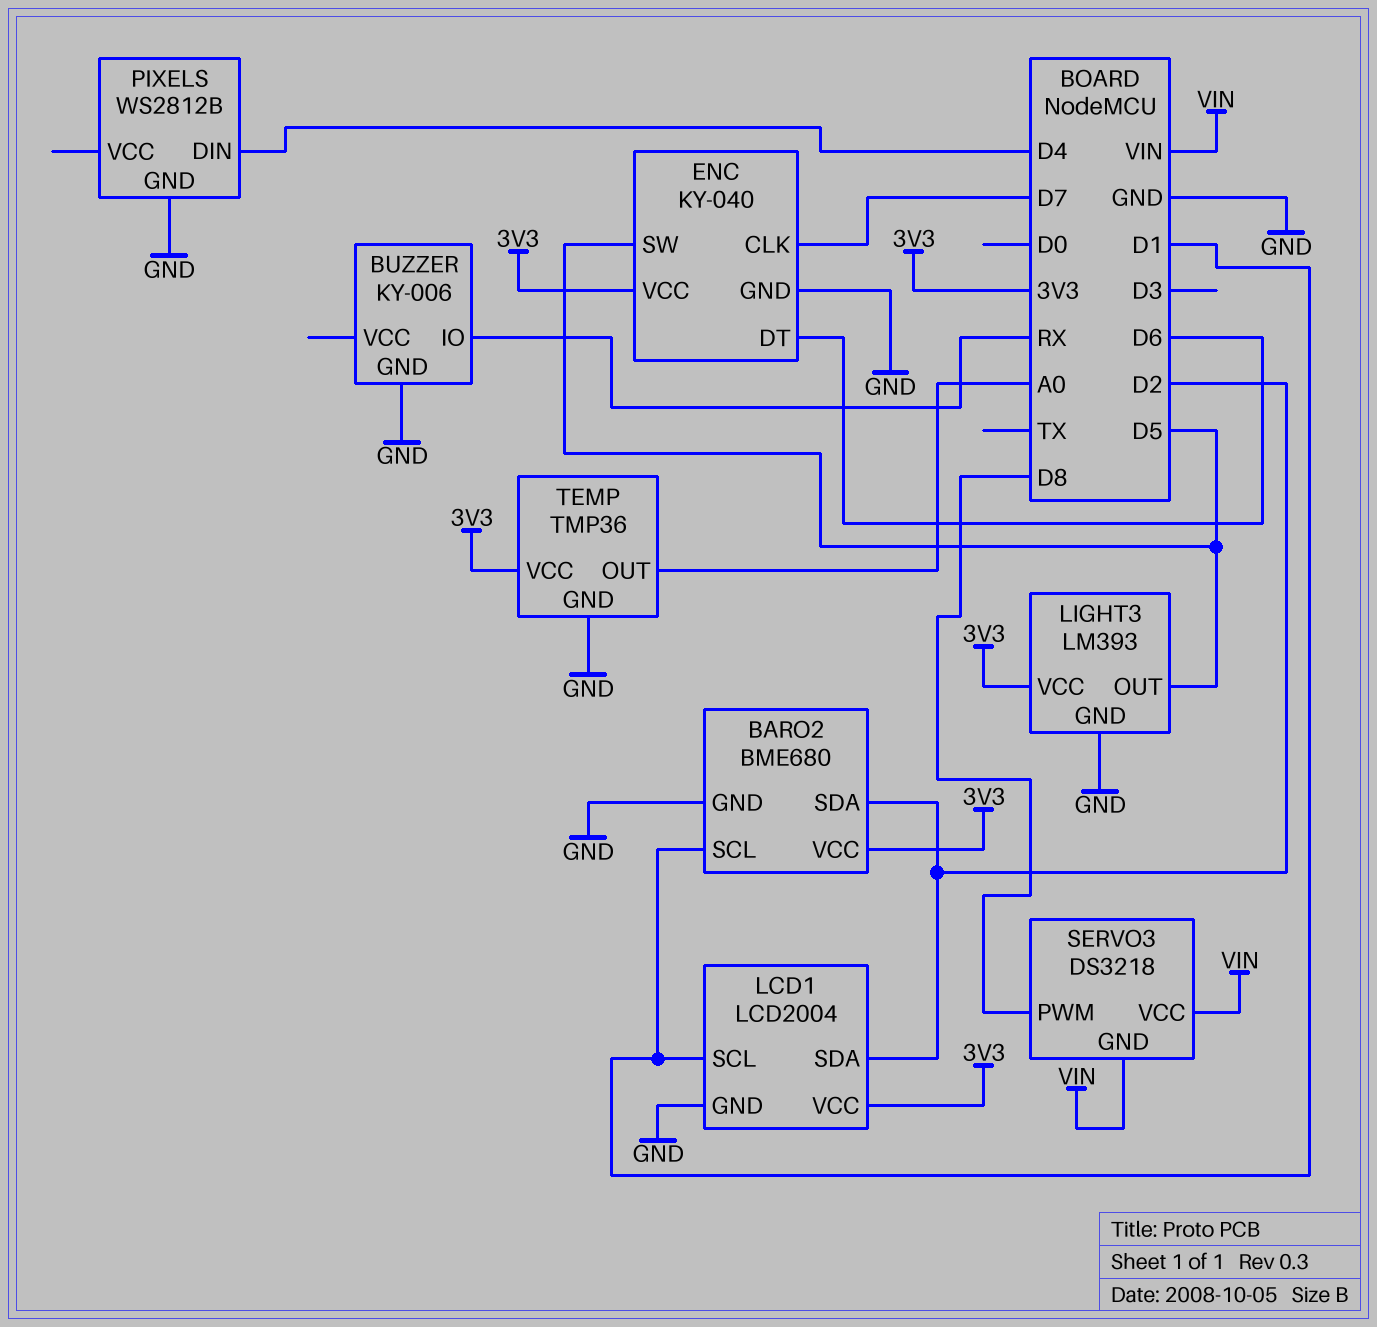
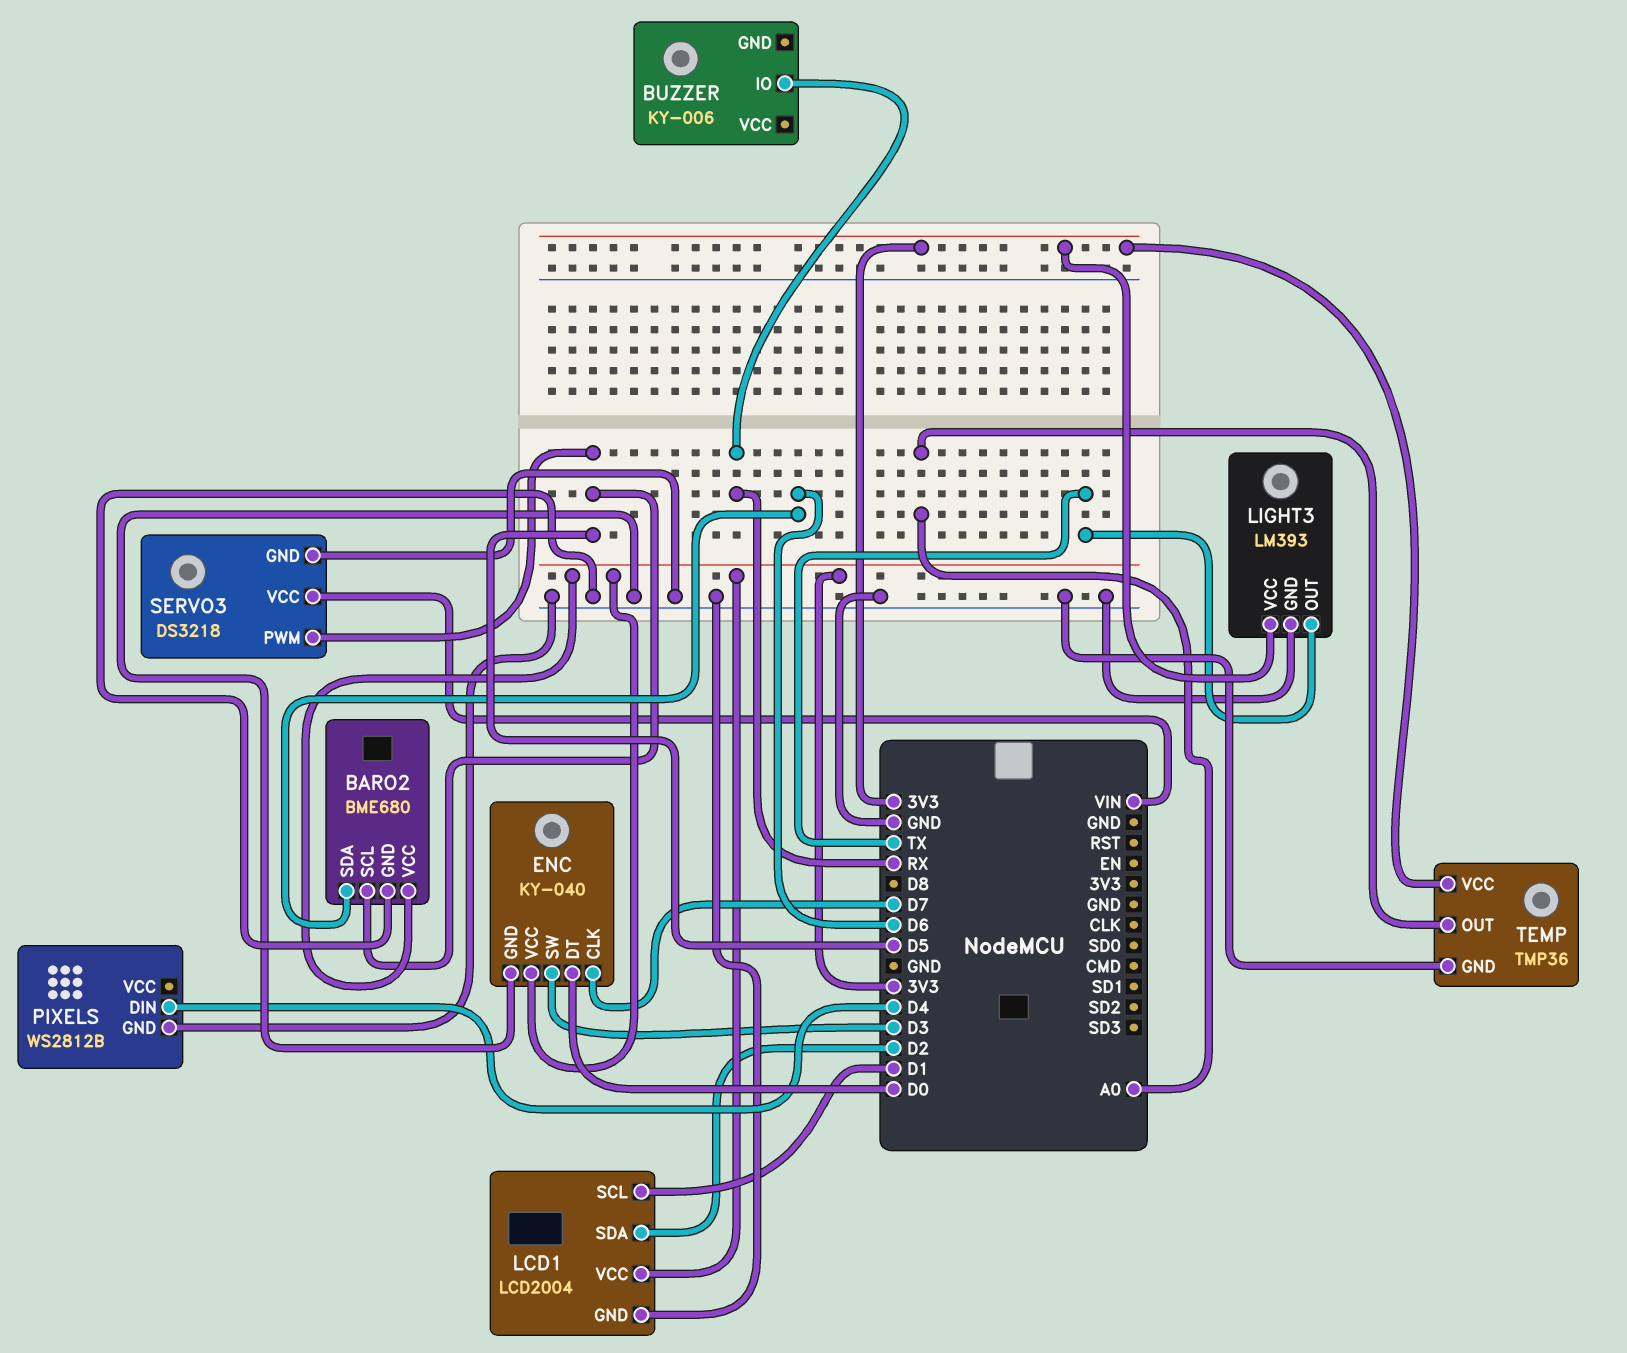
BARO2 pin SCL: D1 -> D5
BARO2 pin SDA: D2 -> D6
BUZZER pin GND: GND -> none
ENC pin DT: D6 -> D0
ENC pin SW: D5 -> D3
LIGHT3 pin OUT: D5 -> TX
SERVO3 pin GND: VIN -> GND
SERVO3 pin PWM: D8 -> D5

